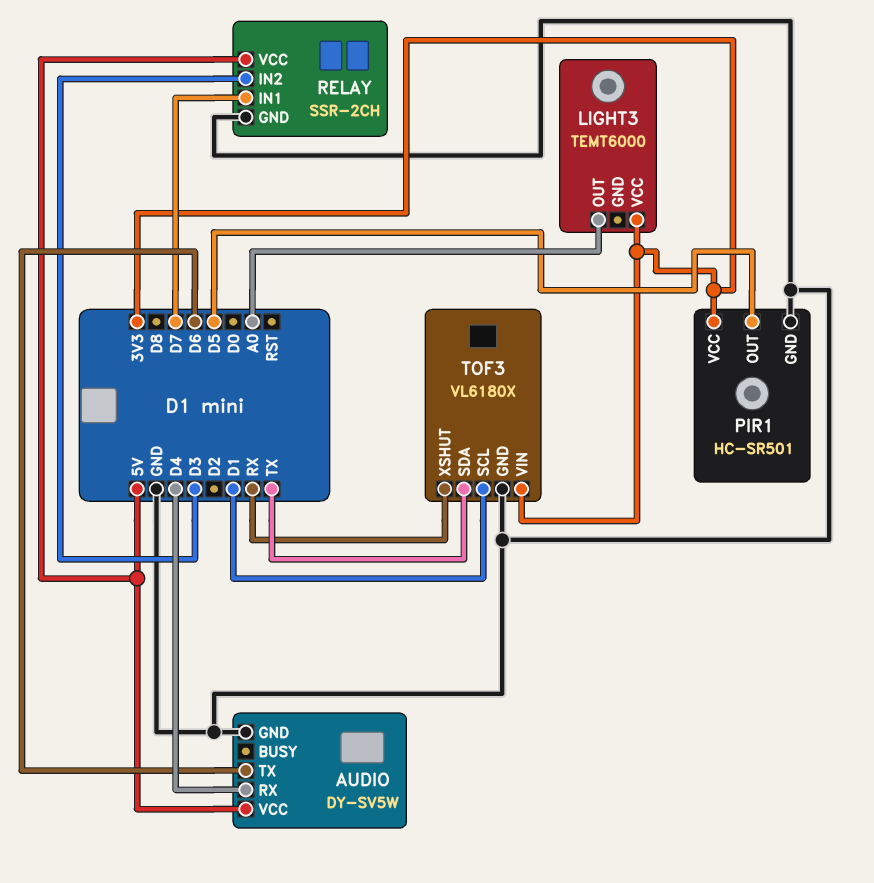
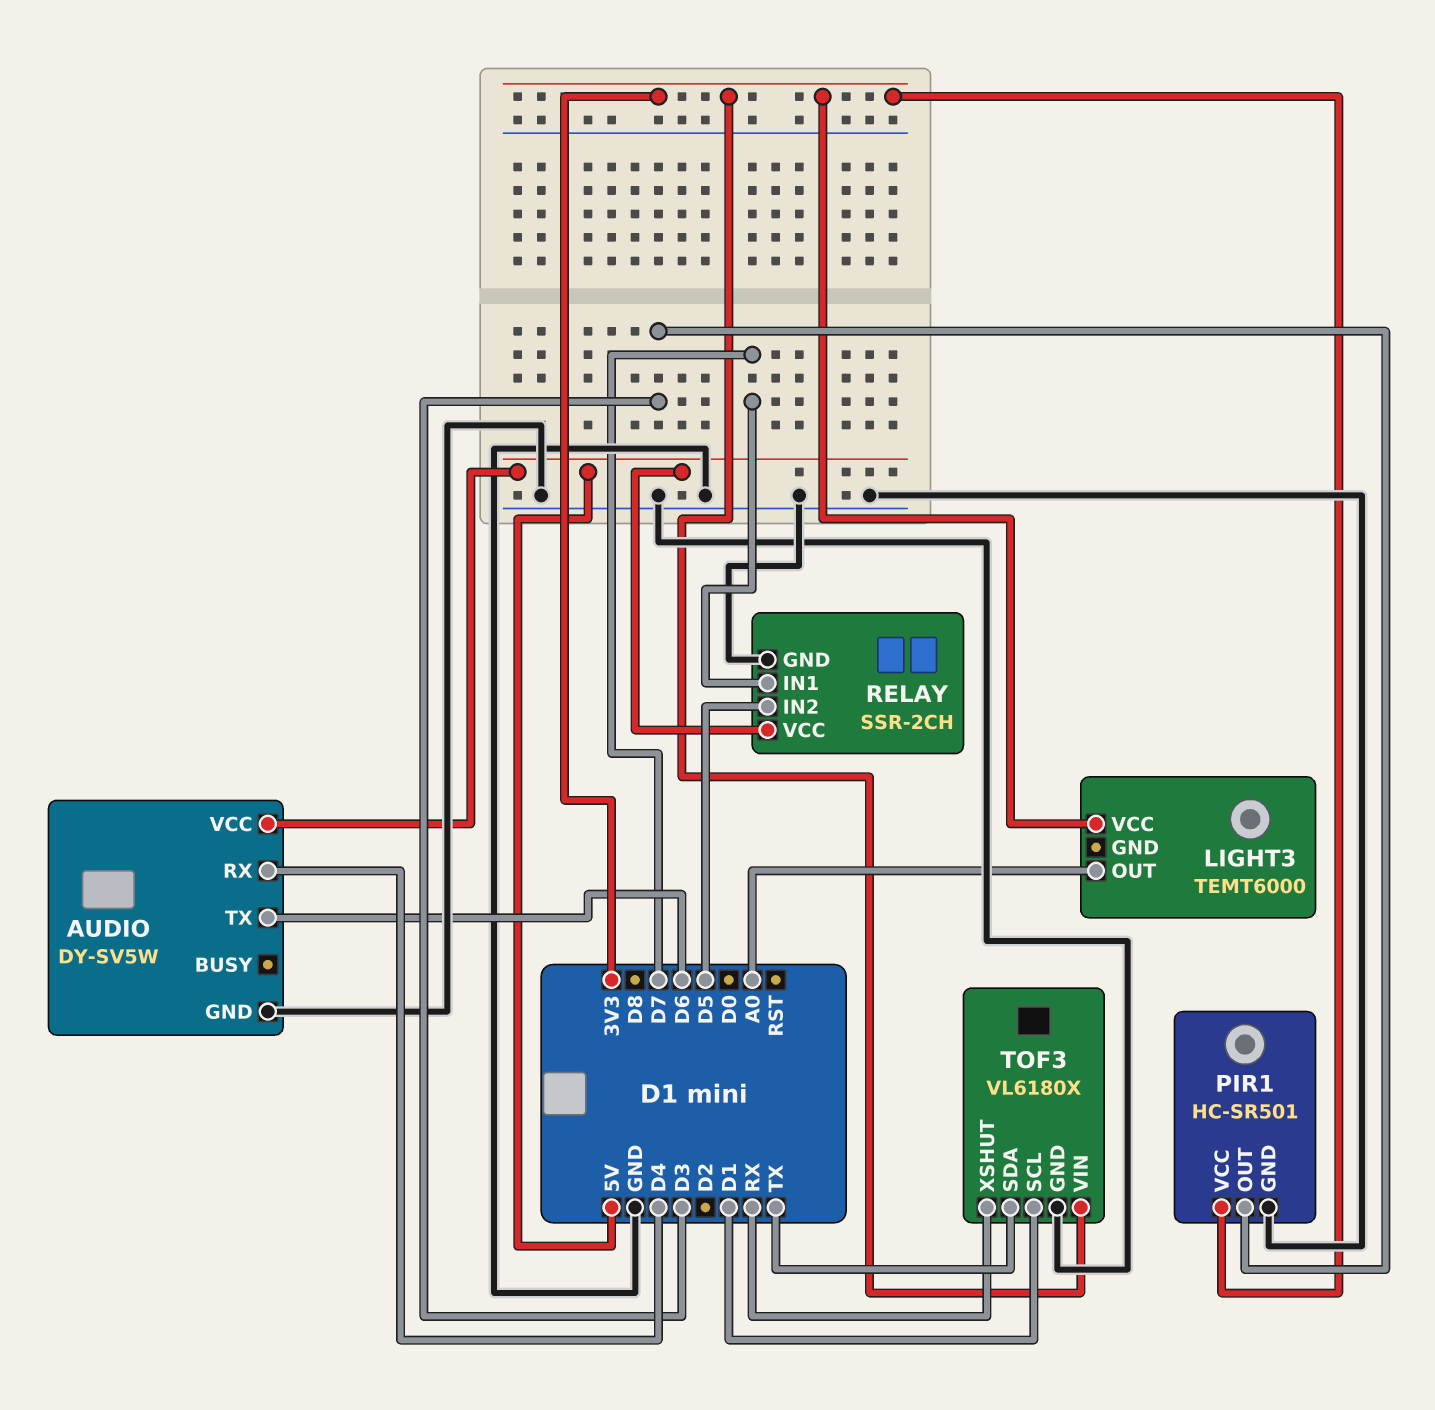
PIR1 pin OUT: D5 -> D3
RELAY pin IN2: D3 -> D5

